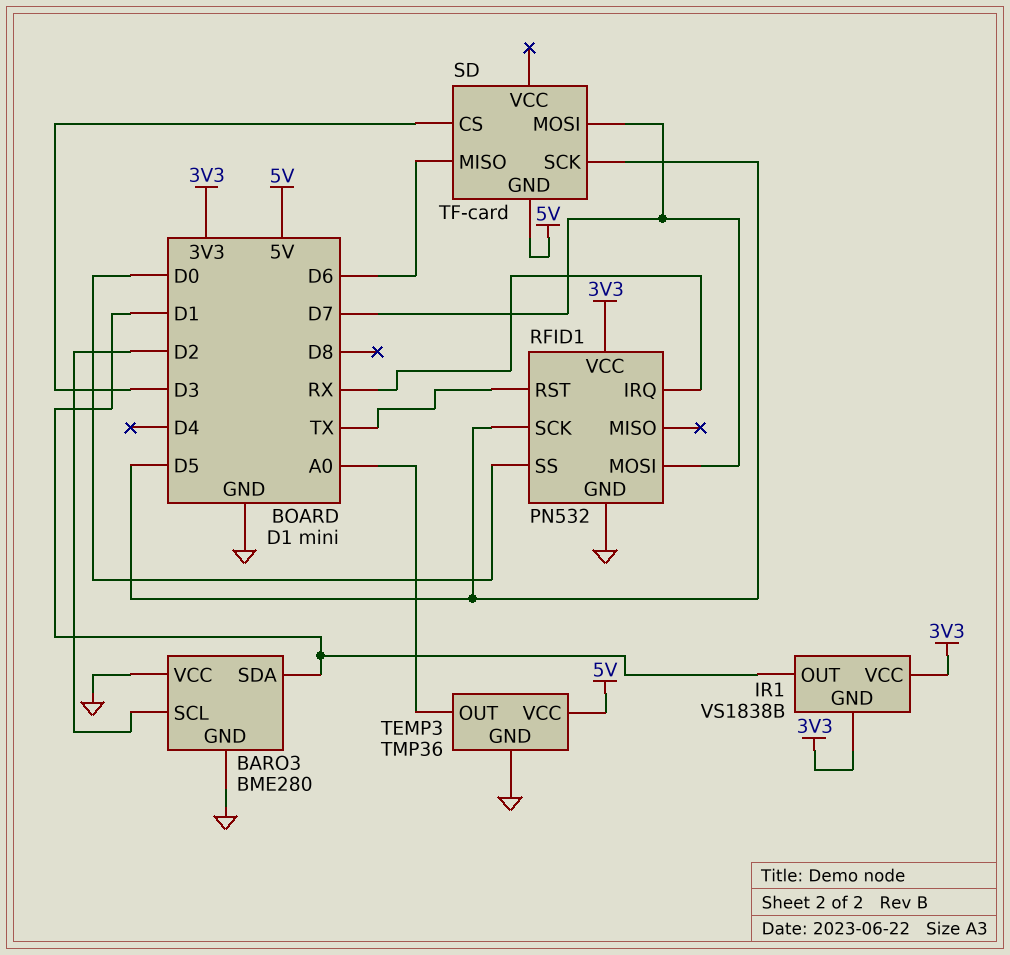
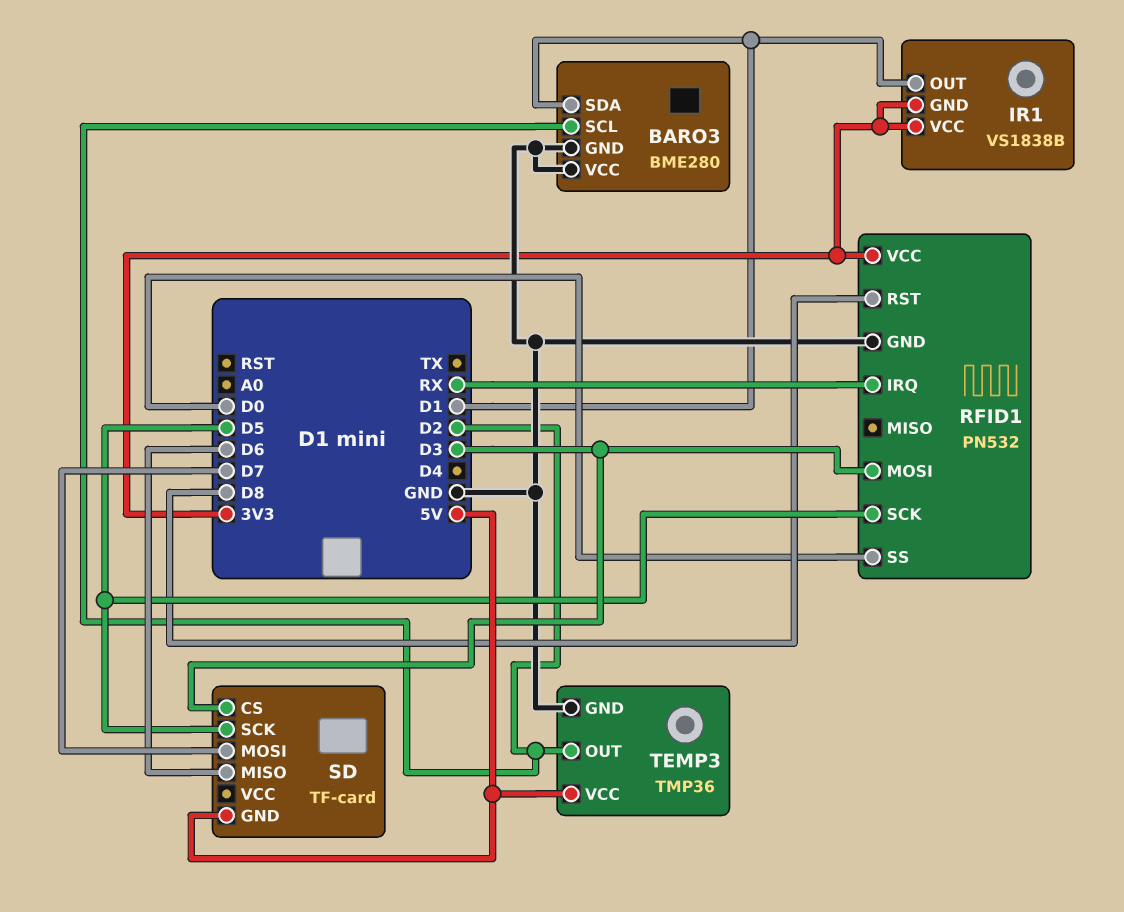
RFID1 pin MOSI: D7 -> D3
RFID1 pin RST: TX -> D8
TEMP3 pin OUT: A0 -> D2

